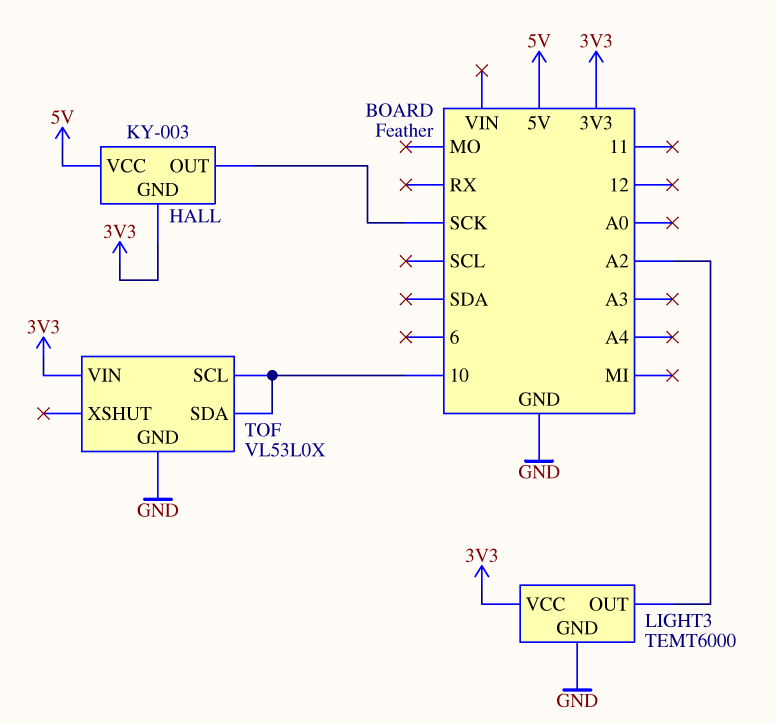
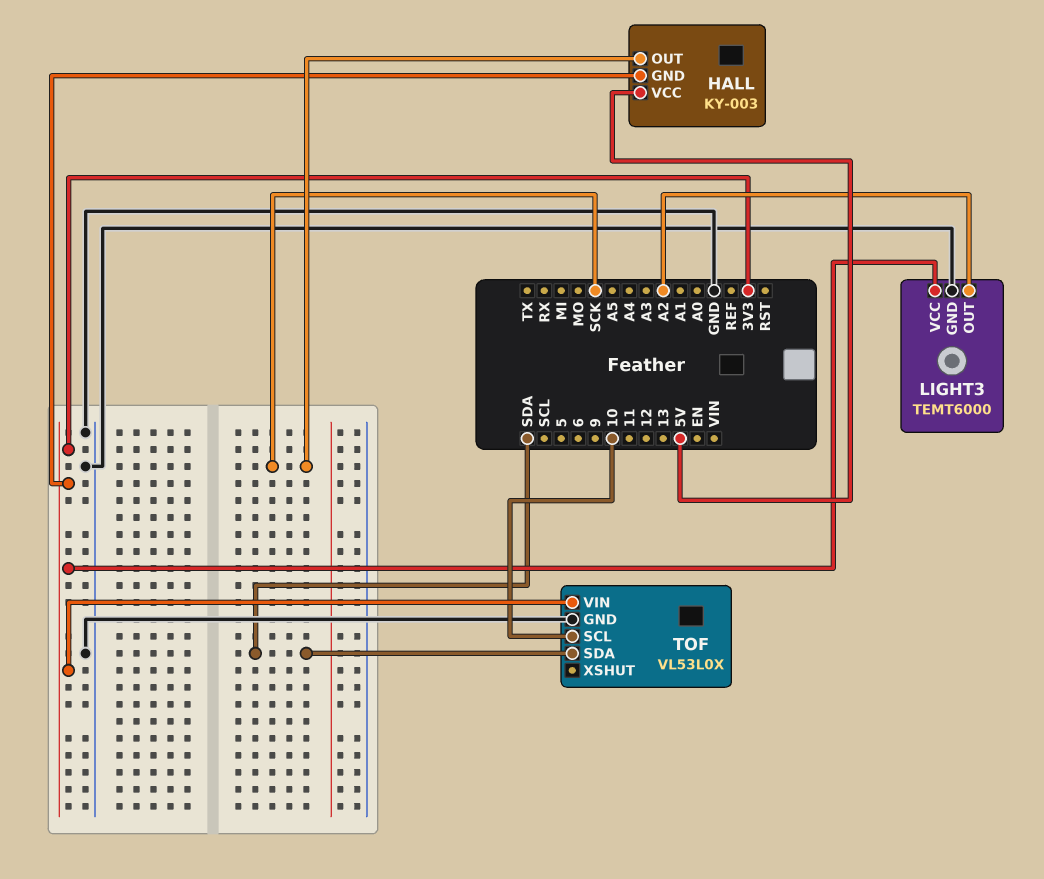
TOF pin SDA: 10 -> SDA

